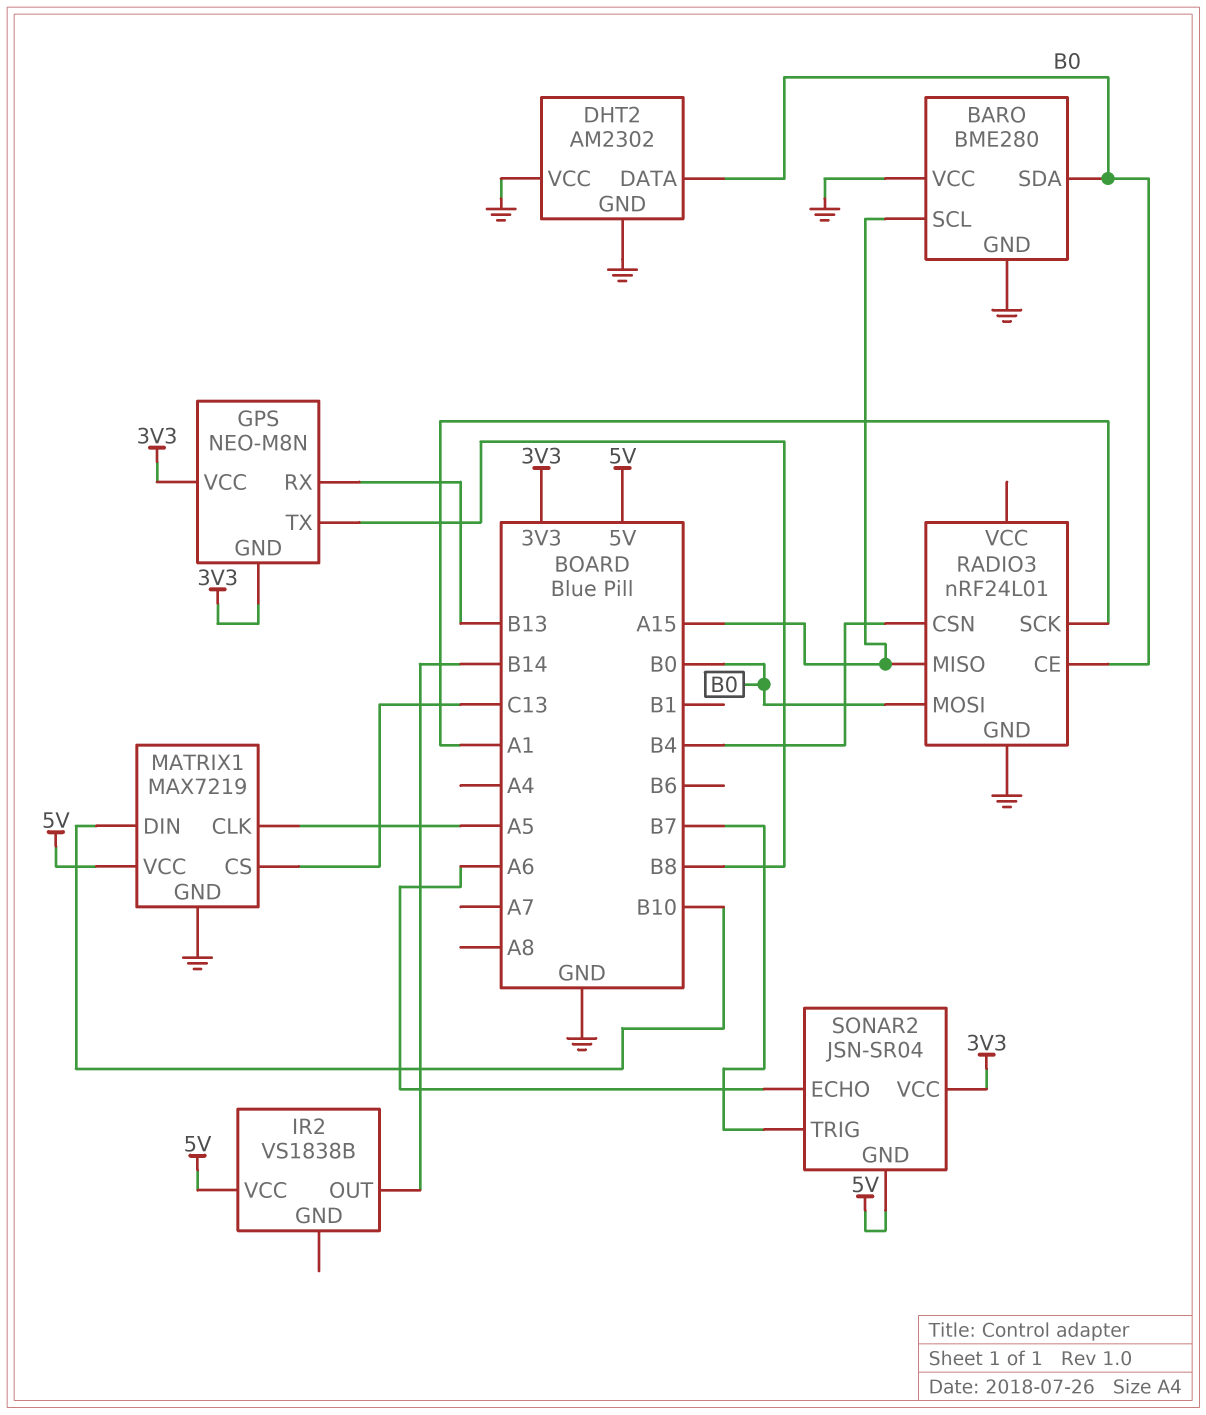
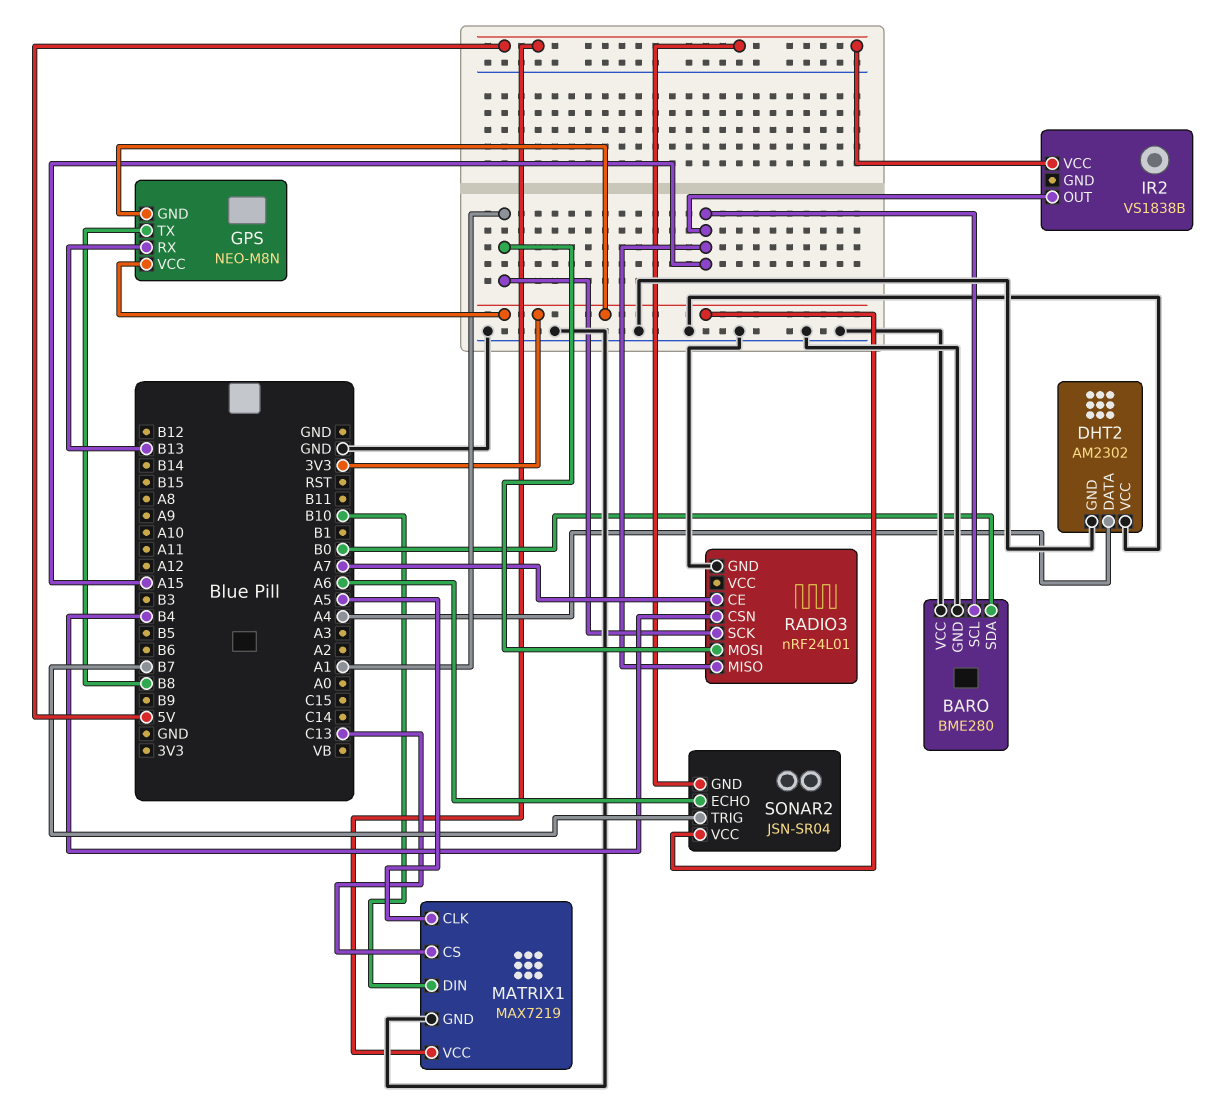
DHT2 pin DATA: B0 -> A4
IR2 pin OUT: B14 -> A15
RADIO3 pin CE: B0 -> A7
RADIO3 pin MOSI: B0 -> A1

